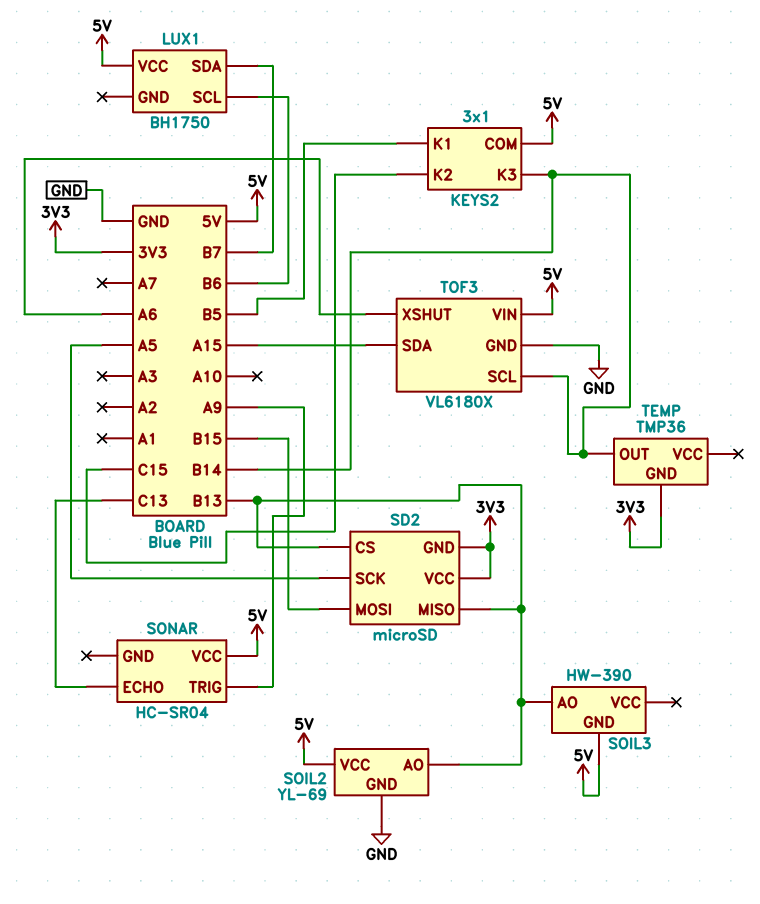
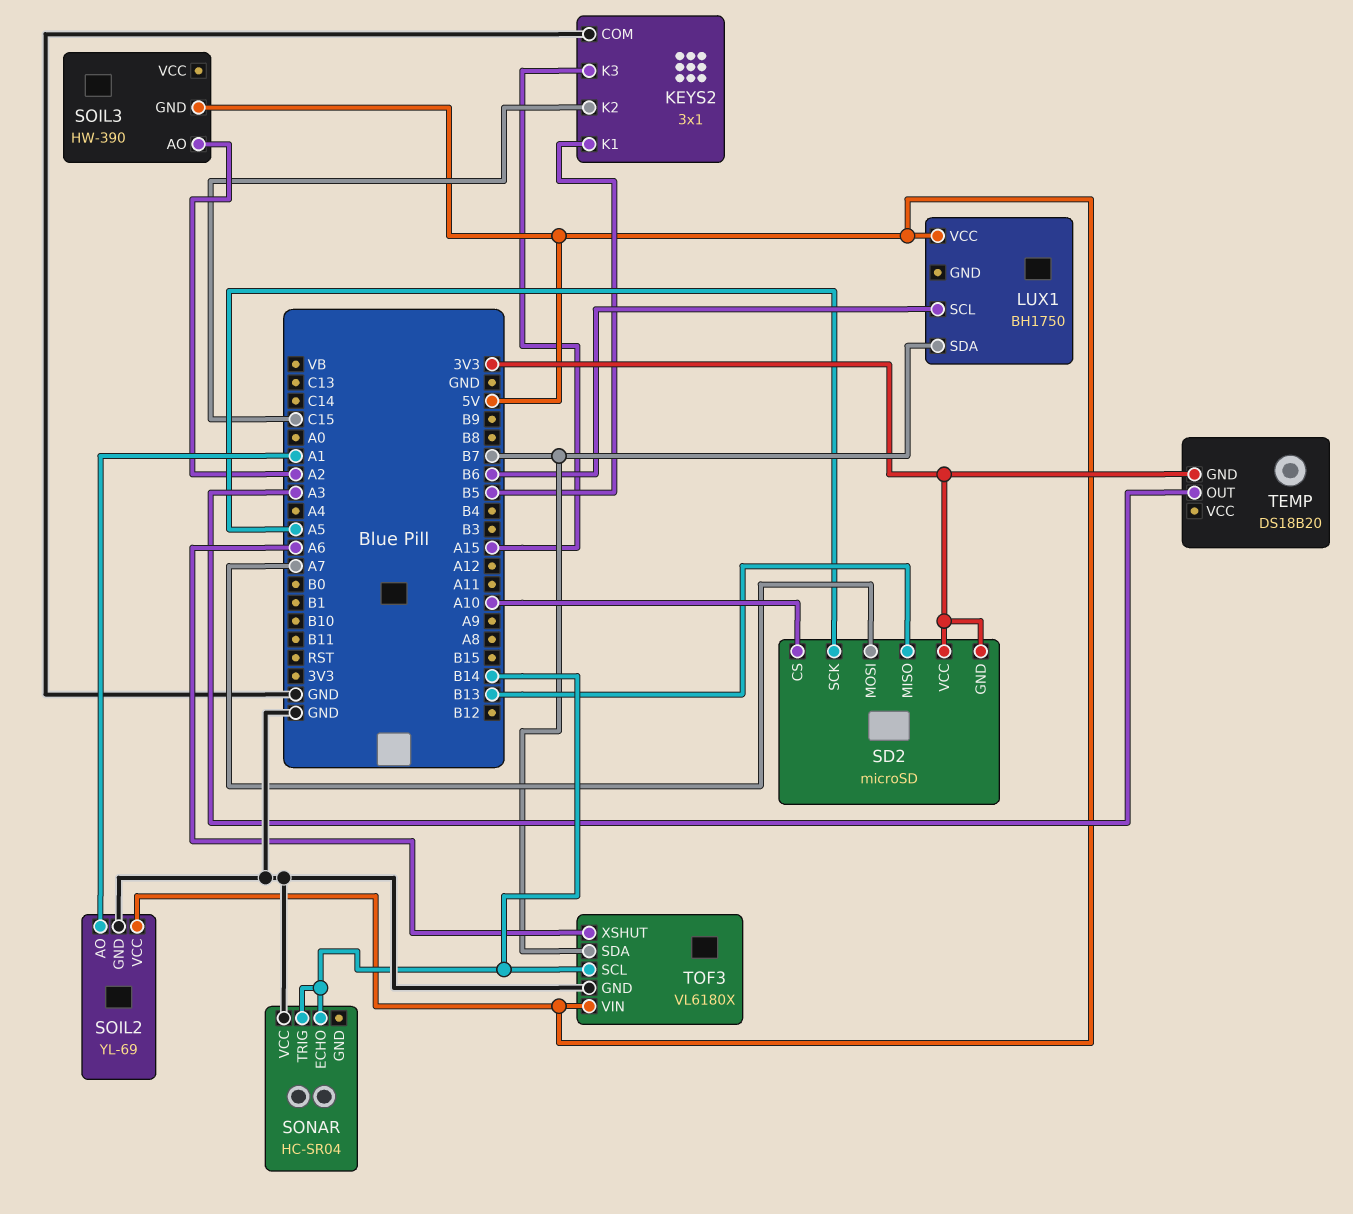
KEYS2 pin COM: 5V -> GND
KEYS2 pin K3: B14 -> A15
SD2 pin CS: B13 -> A10
SD2 pin MOSI: B15 -> A7
SOIL2 pin AO: B13 -> A1
SOIL3 pin AO: B13 -> A2
SONAR pin ECHO: C13 -> B14
SONAR pin TRIG: A9 -> B14
SONAR pin VCC: 5V -> GND
TEMP: TMP36 -> DS18B20
TEMP pin OUT: B14 -> A3
TOF3 pin SDA: A15 -> B7

